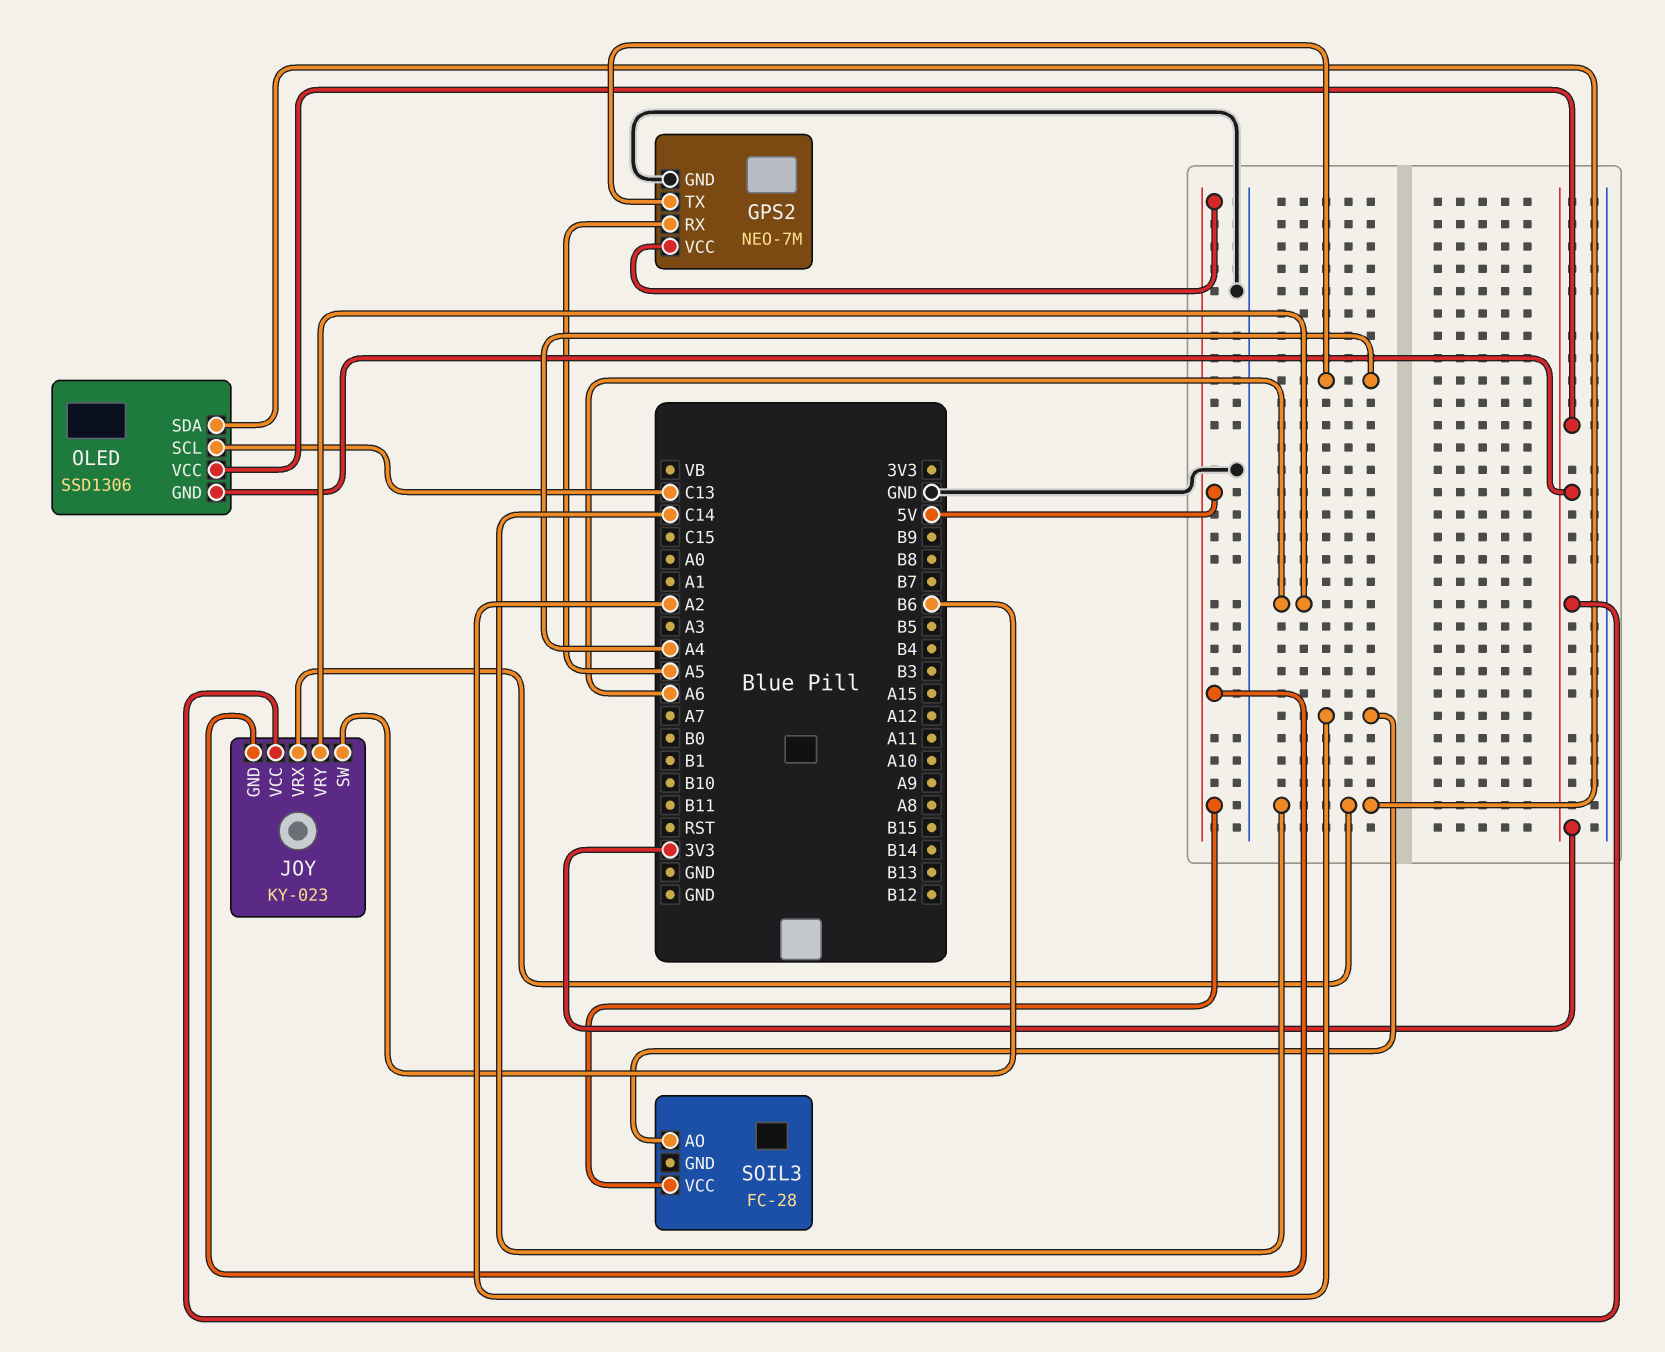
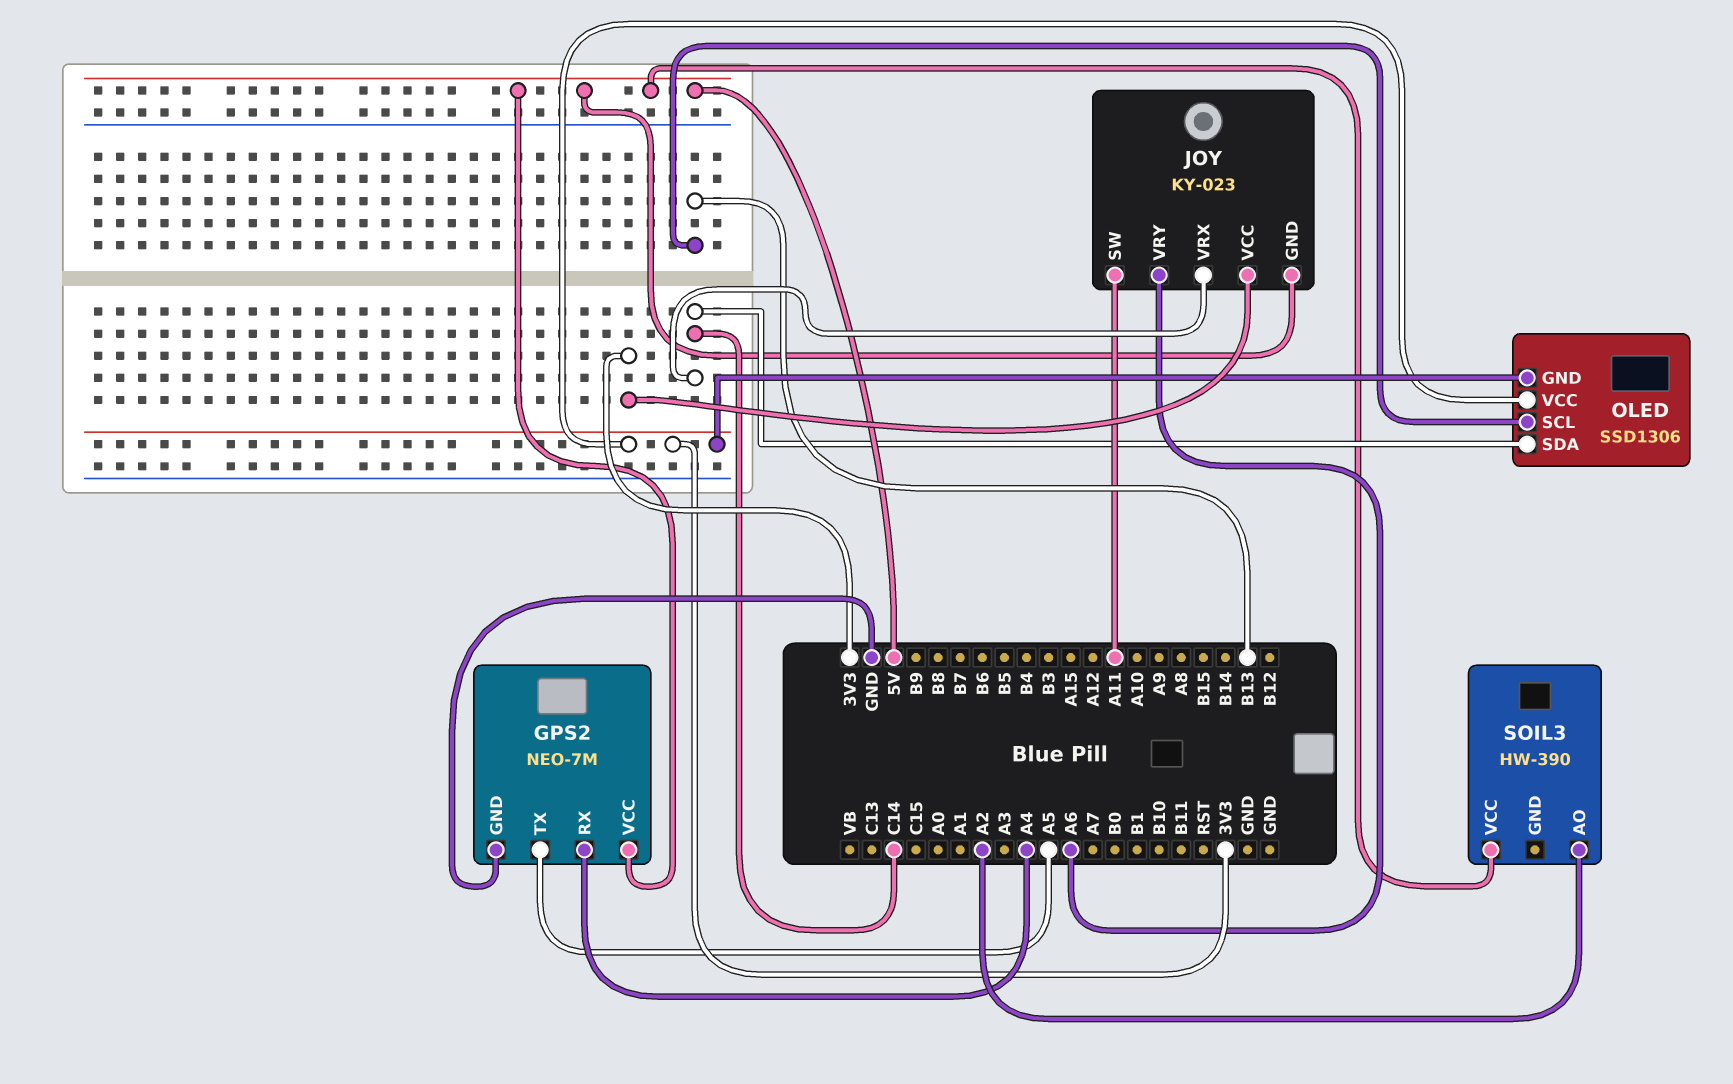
GPS2 pin RX: A5 -> A4
GPS2 pin TX: A4 -> A5
JOY pin SW: B6 -> A11
OLED pin SCL: C13 -> B13
SOIL3: FC-28 -> HW-390

